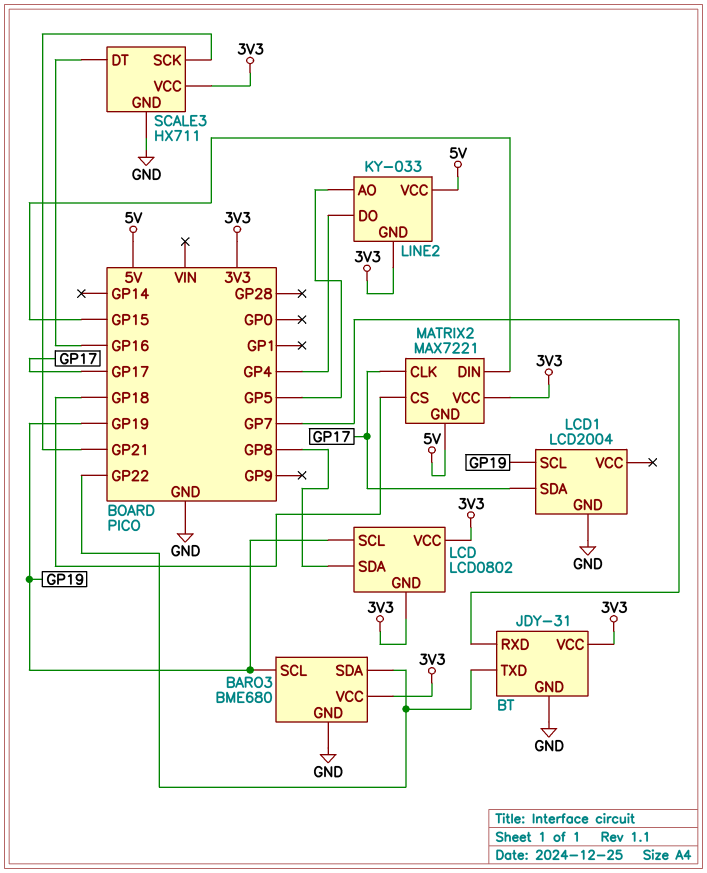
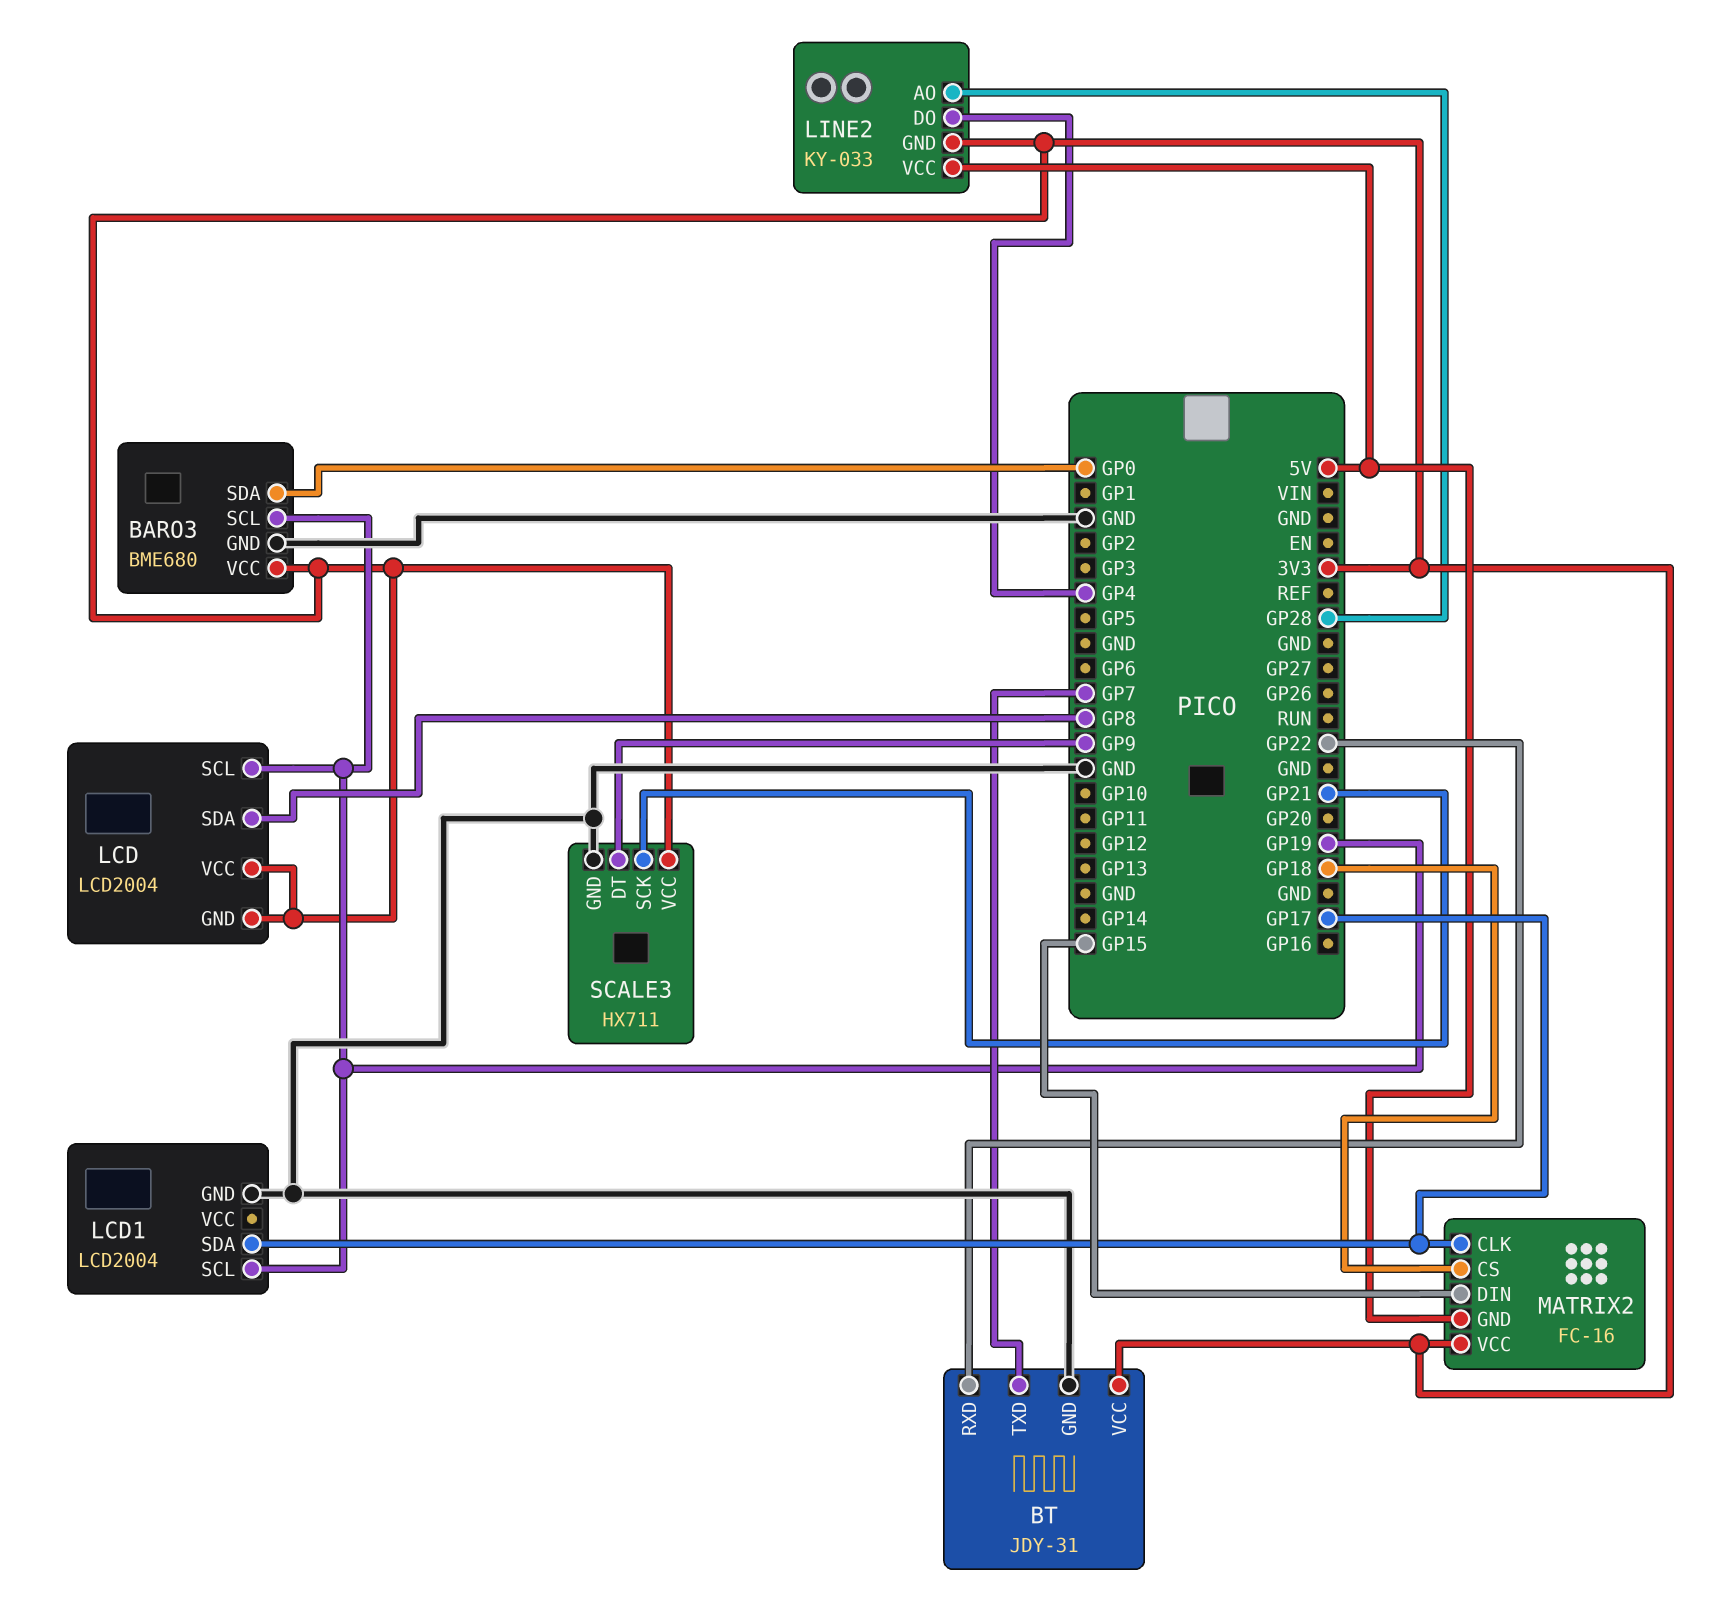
BARO3 pin SDA: GP22 -> GP0
BT pin RXD: GP7 -> GP22
BT pin TXD: GP22 -> GP7
LCD: LCD0802 -> LCD2004
LINE2 pin AO: GP5 -> GP28
MATRIX2: MAX7221 -> FC-16
SCALE3 pin DT: GP16 -> GP9

